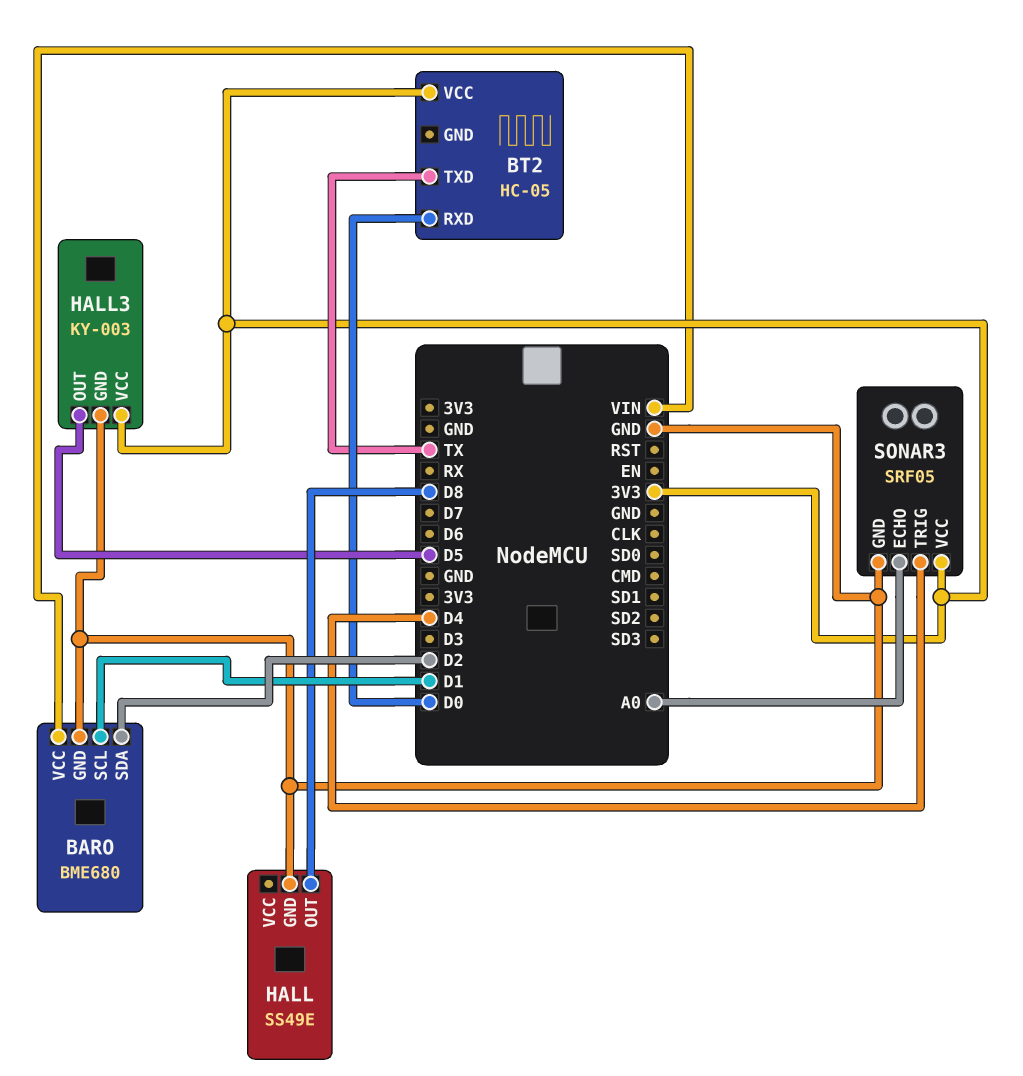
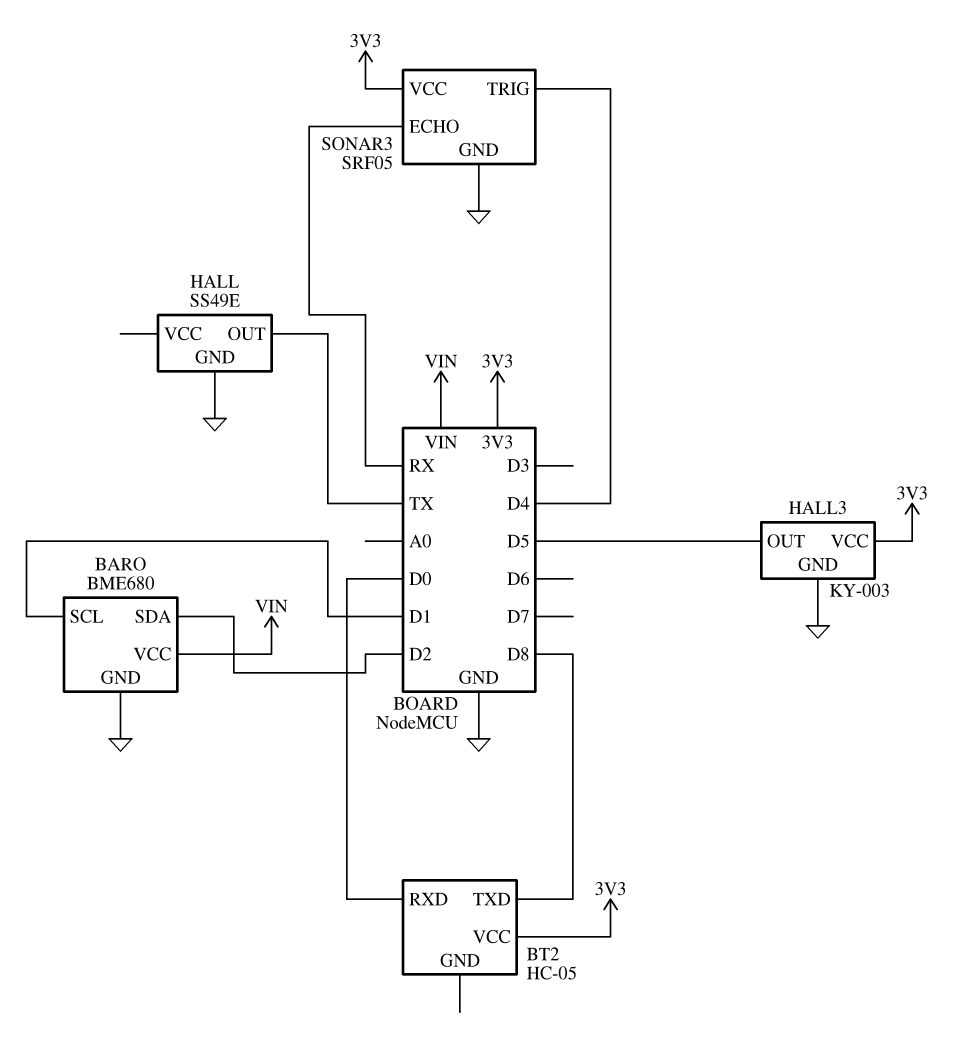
BT2 pin TXD: TX -> D8
HALL pin OUT: D8 -> TX
SONAR3 pin ECHO: A0 -> RX

